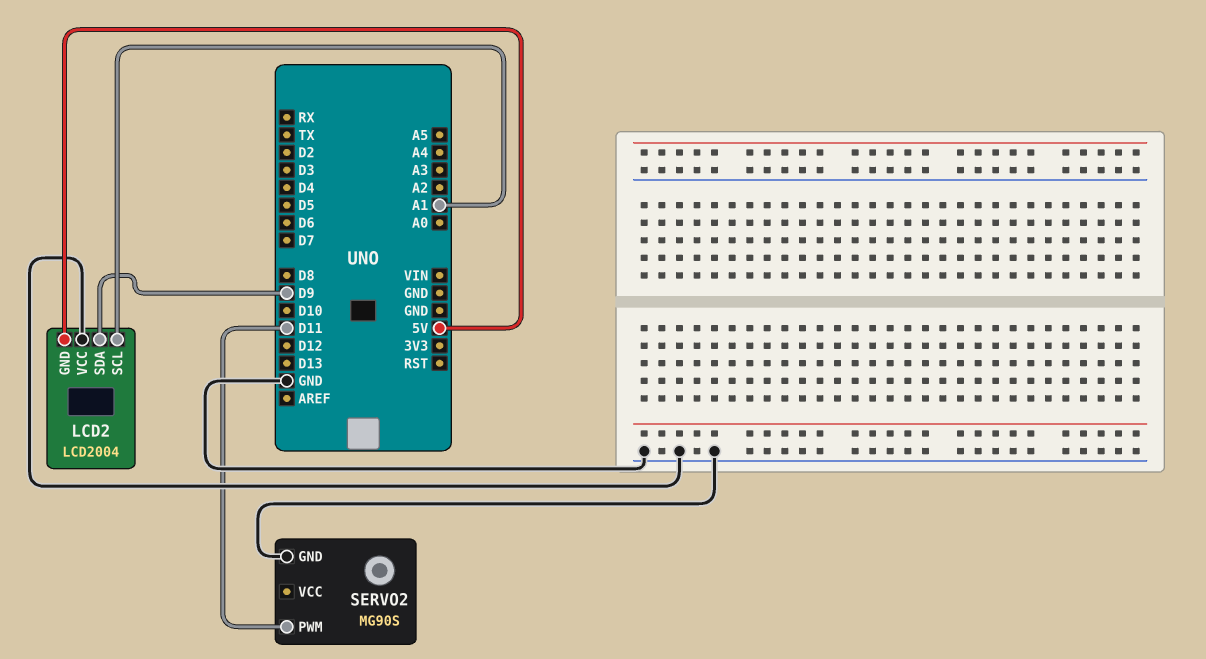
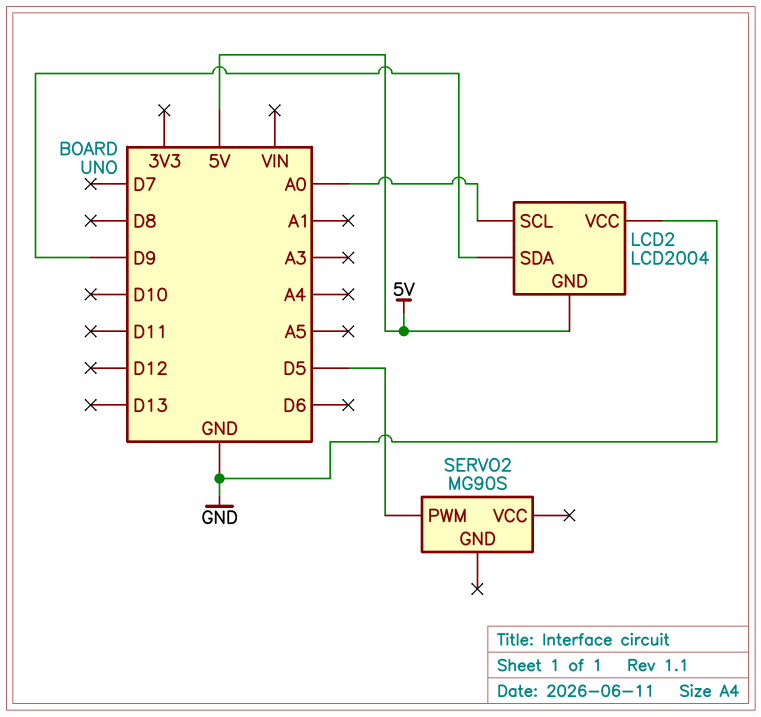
LCD2 pin SCL: A1 -> A0
SERVO2 pin GND: GND -> none
SERVO2 pin PWM: D11 -> D5

